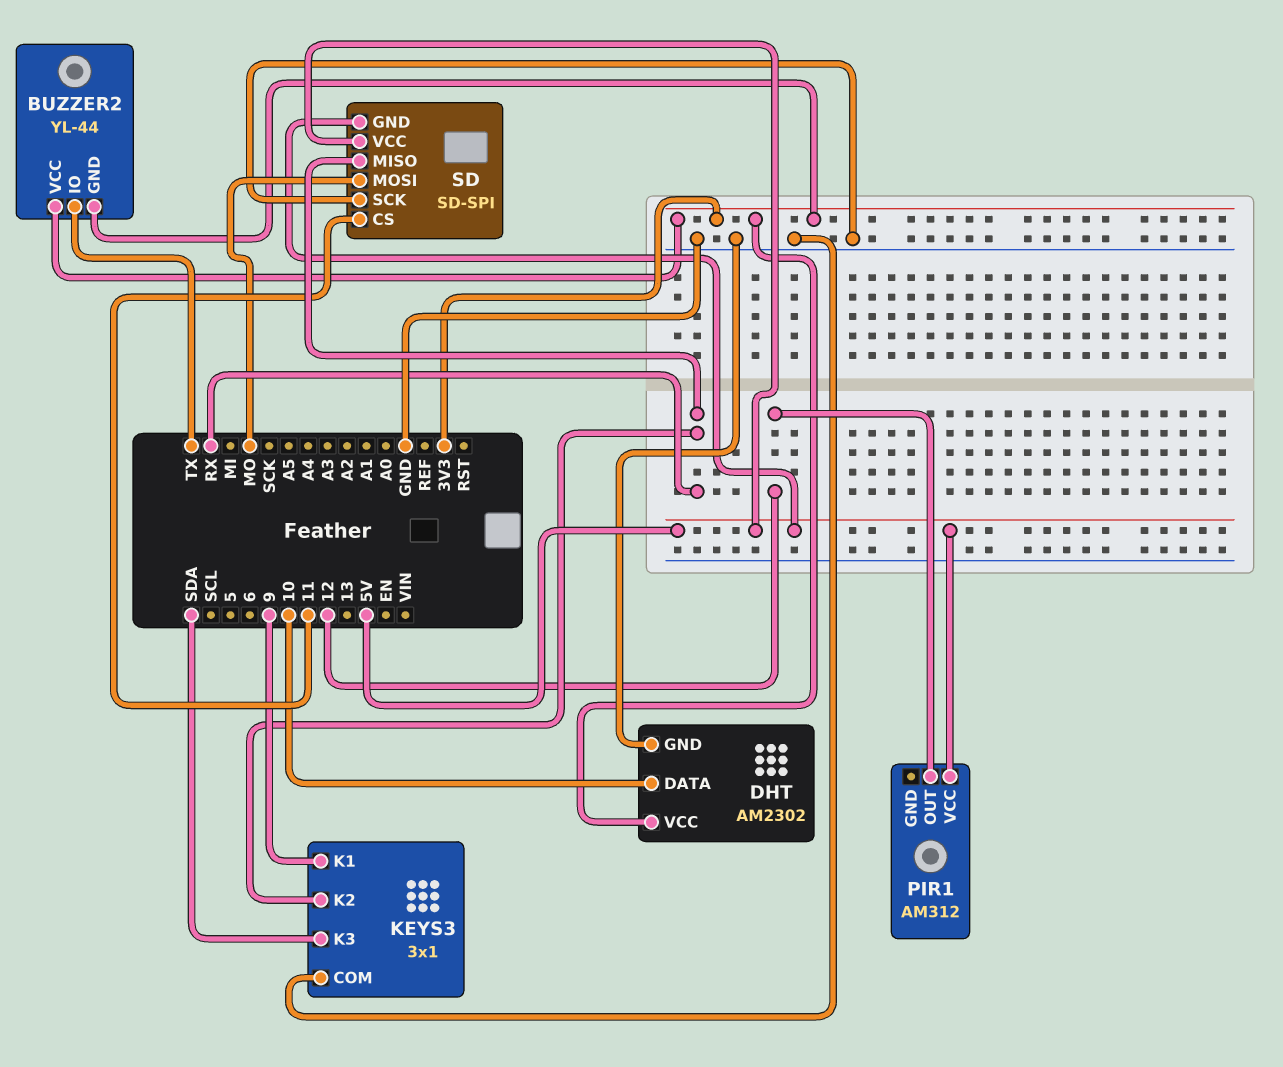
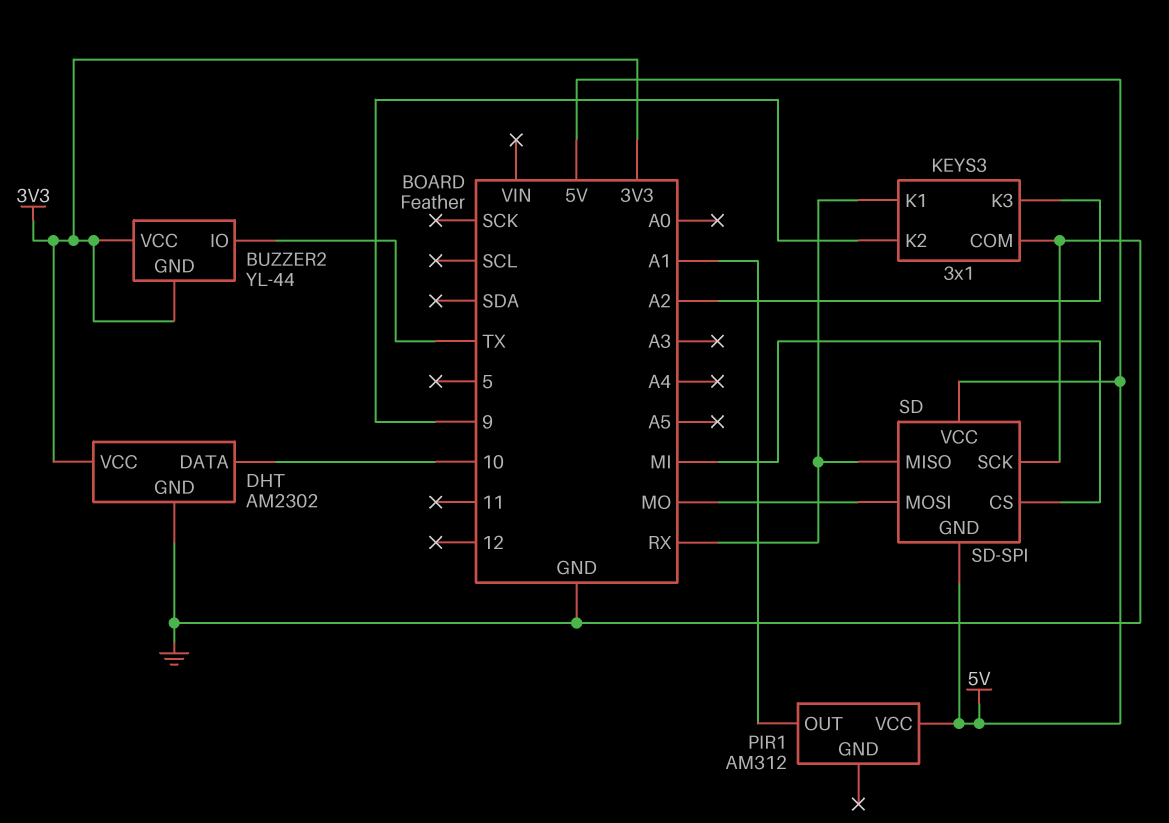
KEYS3 pin K1: 9 -> RX
KEYS3 pin K2: RX -> 9
KEYS3 pin K3: SDA -> A2
PIR1 pin OUT: 12 -> A1
SD pin CS: 11 -> MI

